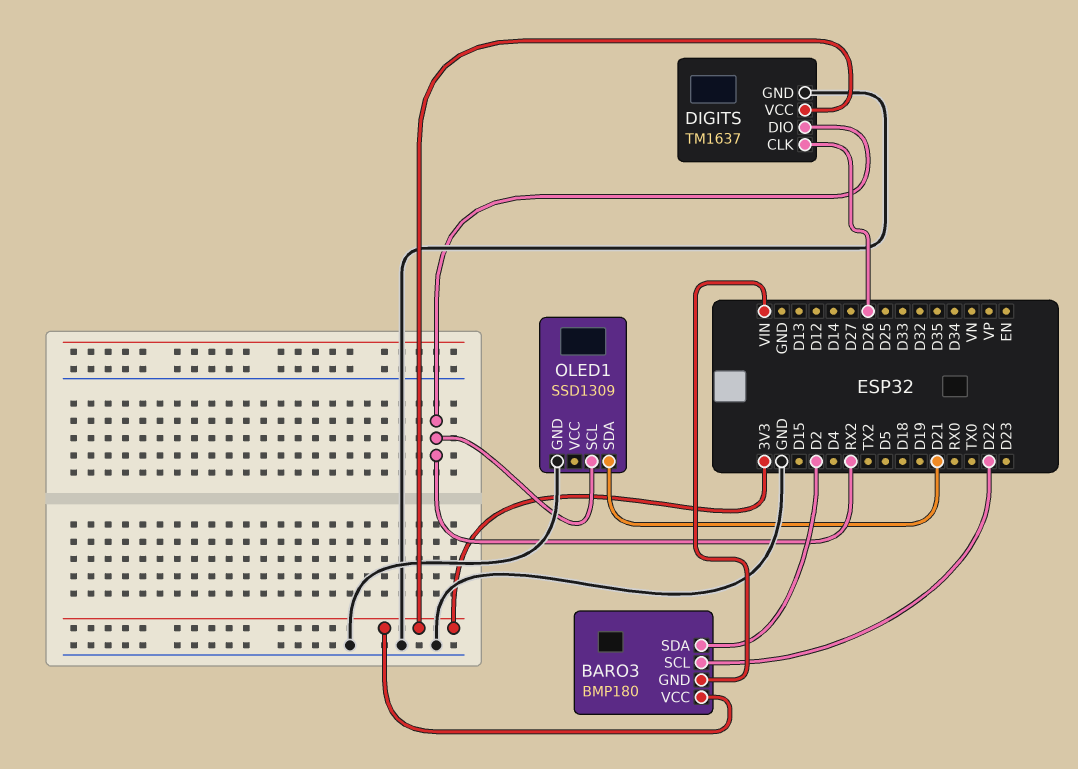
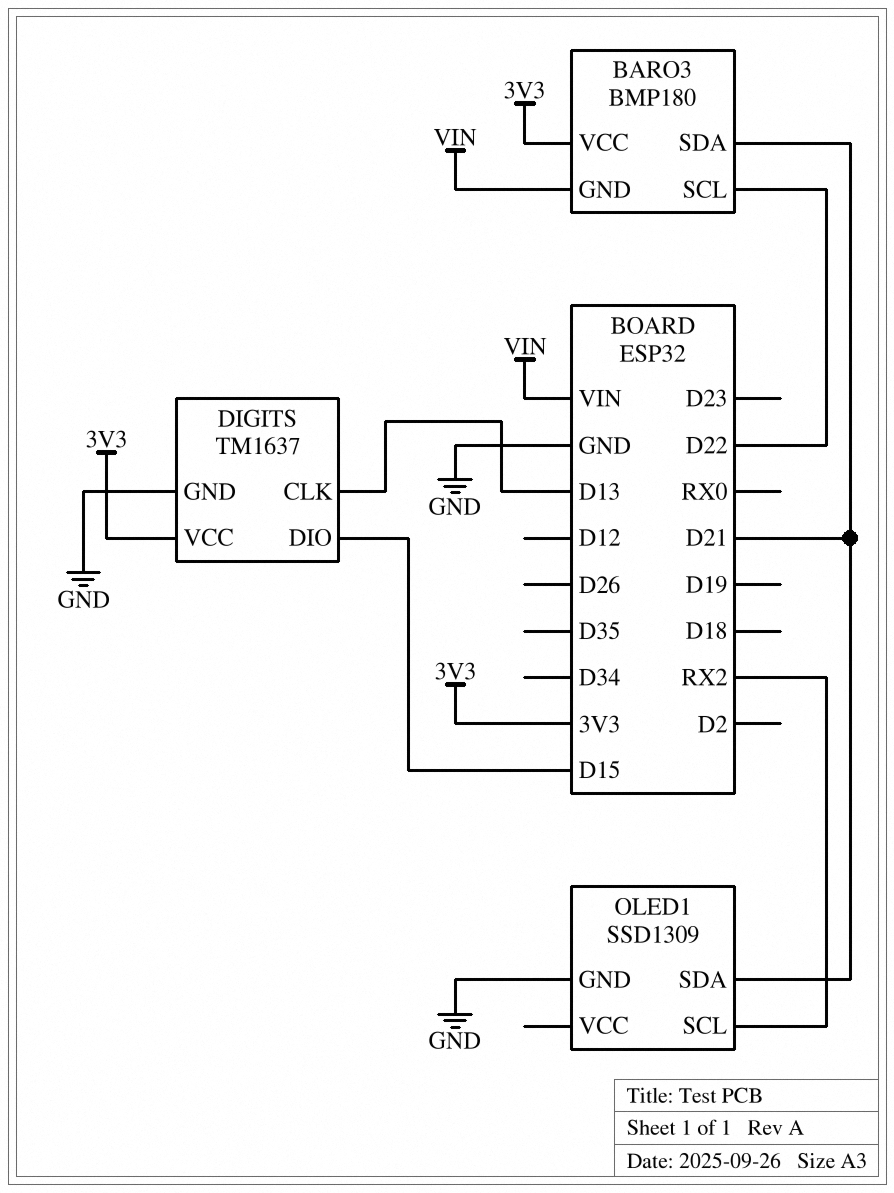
BARO3 pin SDA: D2 -> D21
DIGITS pin CLK: D26 -> D13
DIGITS pin DIO: RX2 -> D15

